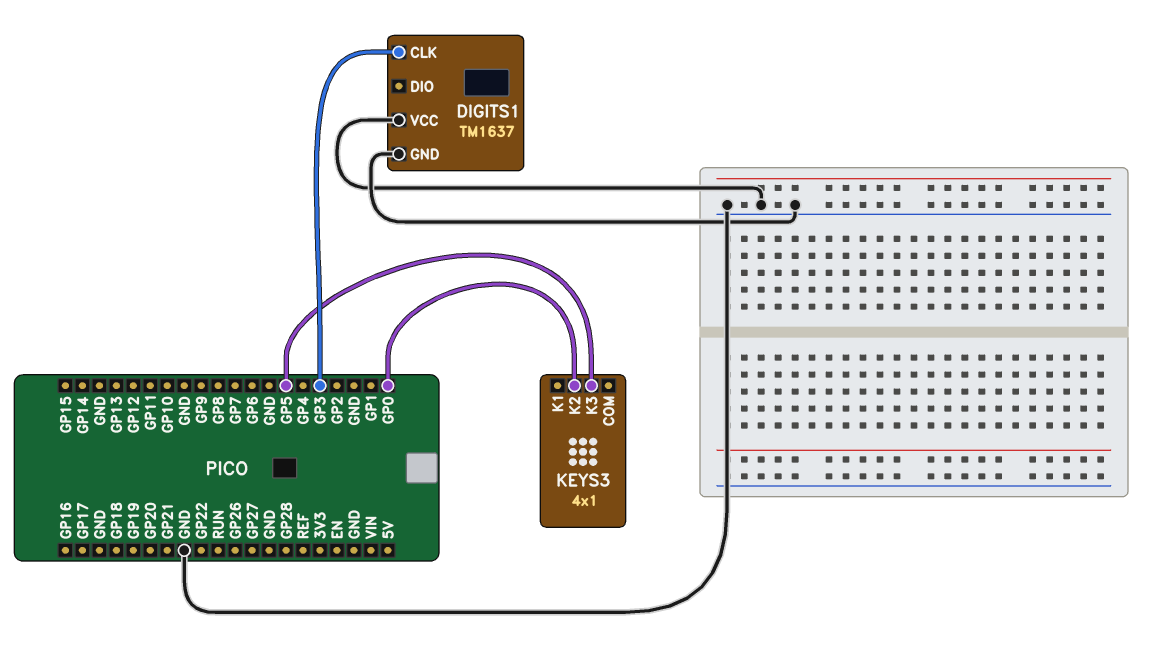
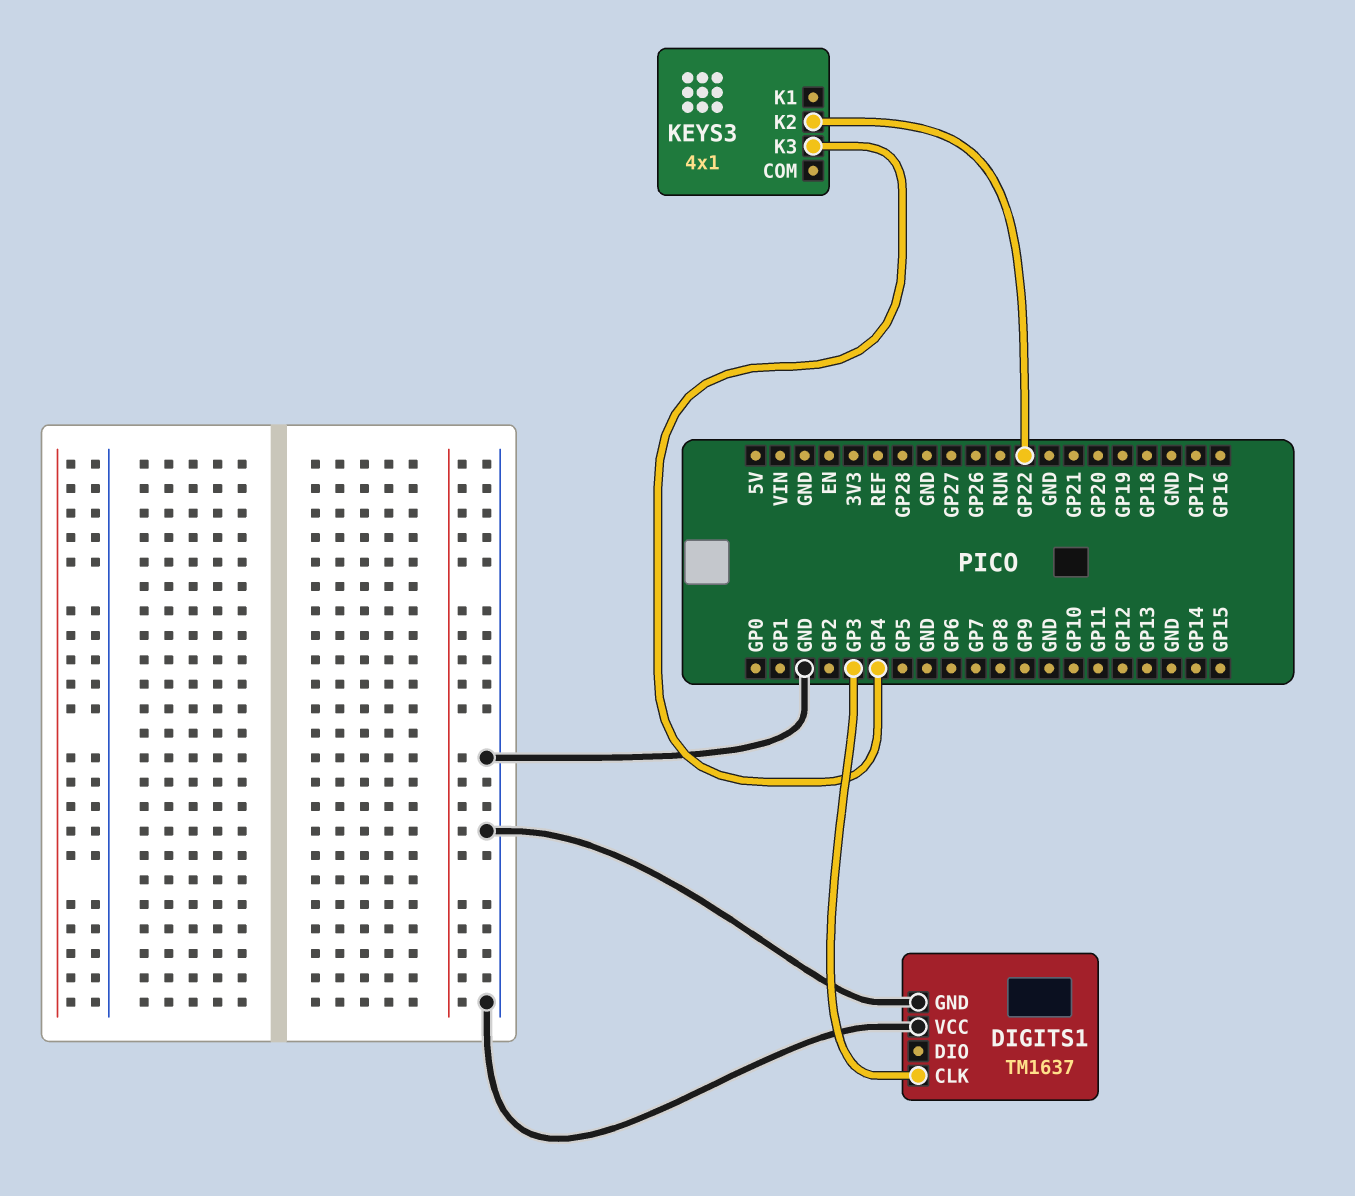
KEYS3 pin K2: GP0 -> GP22
KEYS3 pin K3: GP5 -> GP4

